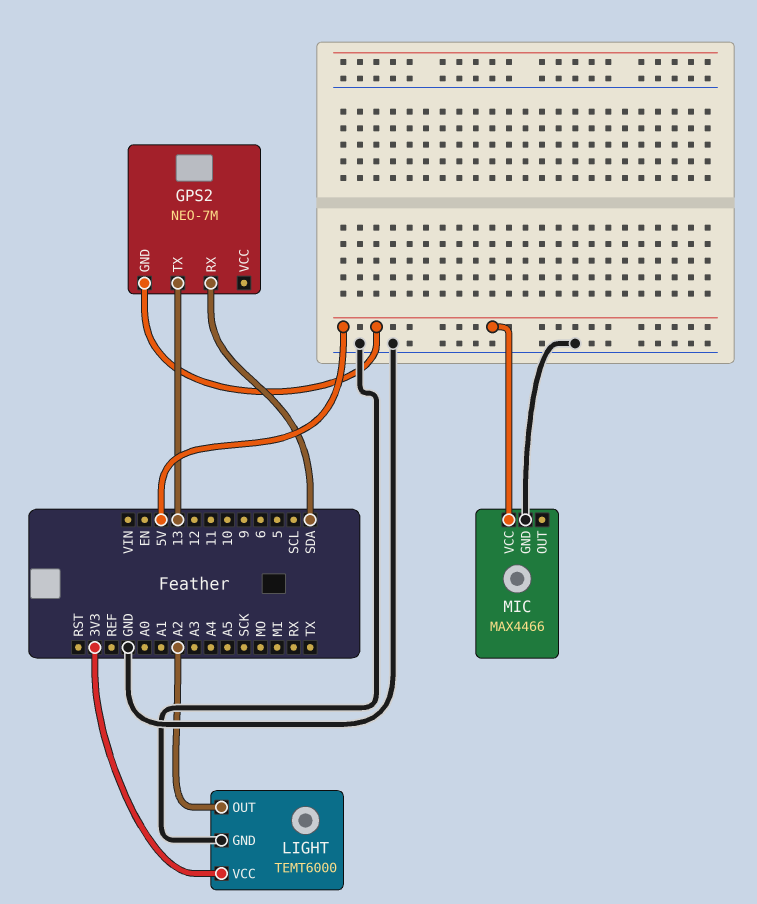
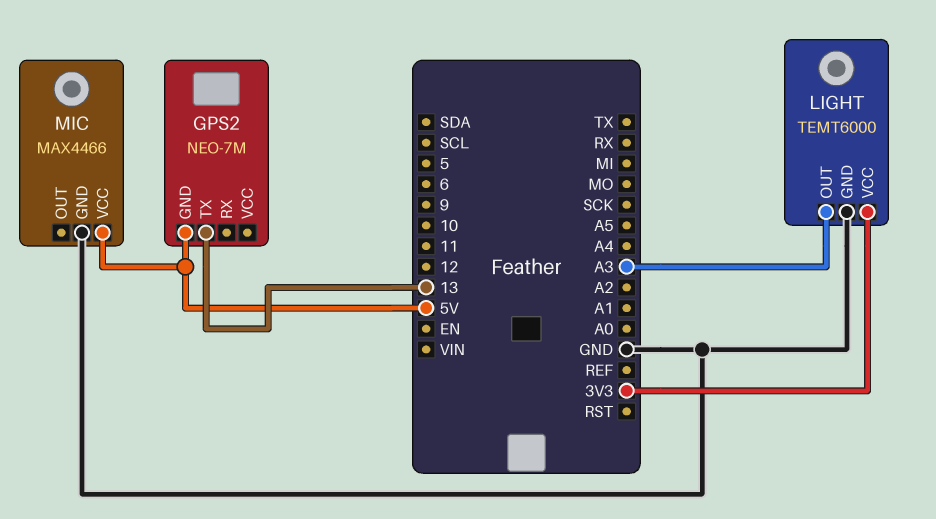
GPS2 pin RX: SDA -> none
LIGHT pin OUT: A2 -> A3

